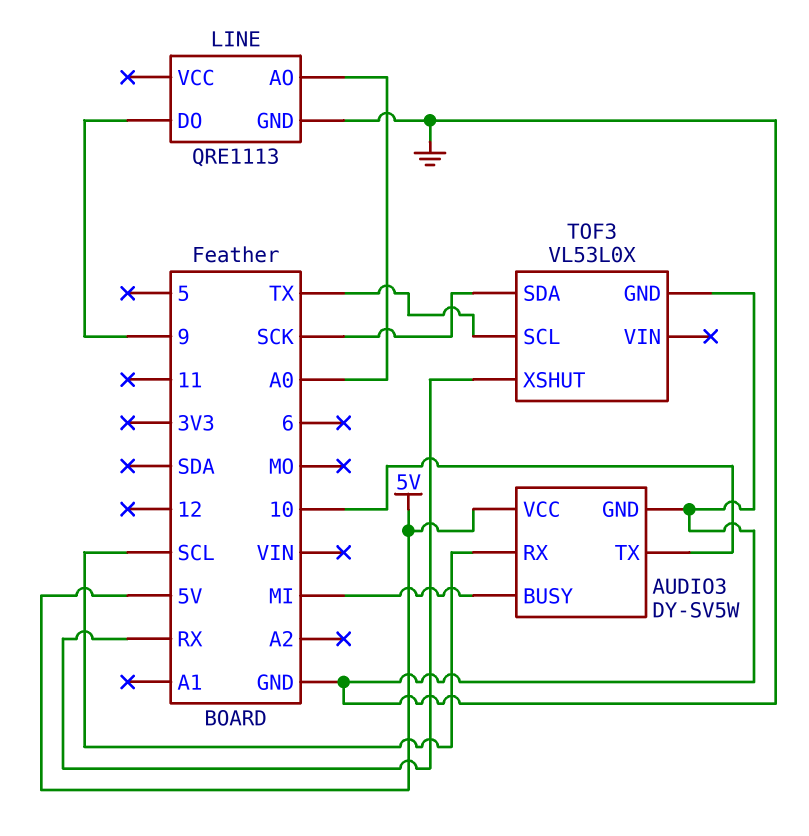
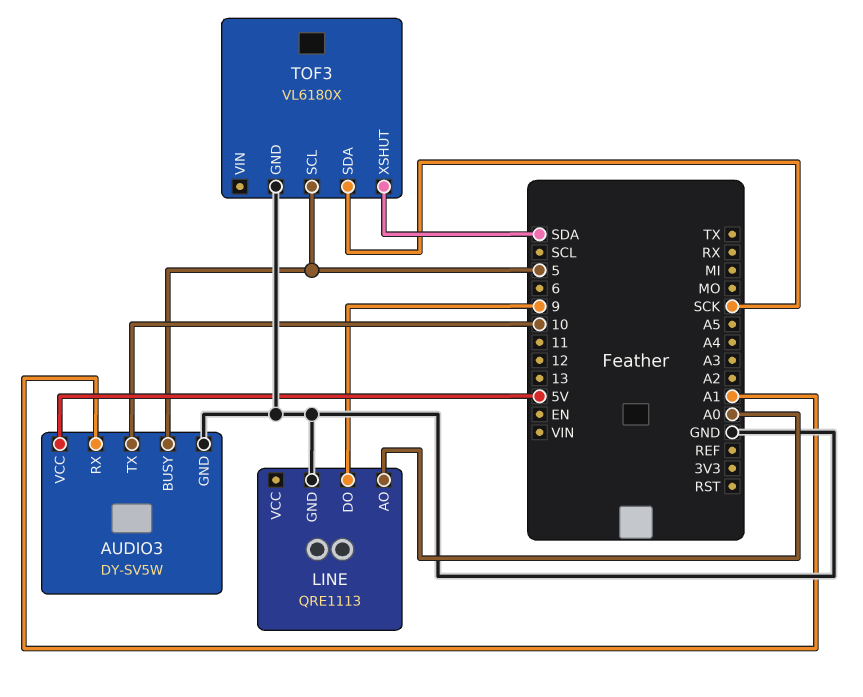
AUDIO3 pin BUSY: MI -> 5
AUDIO3 pin RX: SCL -> A1
TOF3: VL53L0X -> VL6180X
TOF3 pin SCL: TX -> 5
TOF3 pin XSHUT: RX -> SDA

